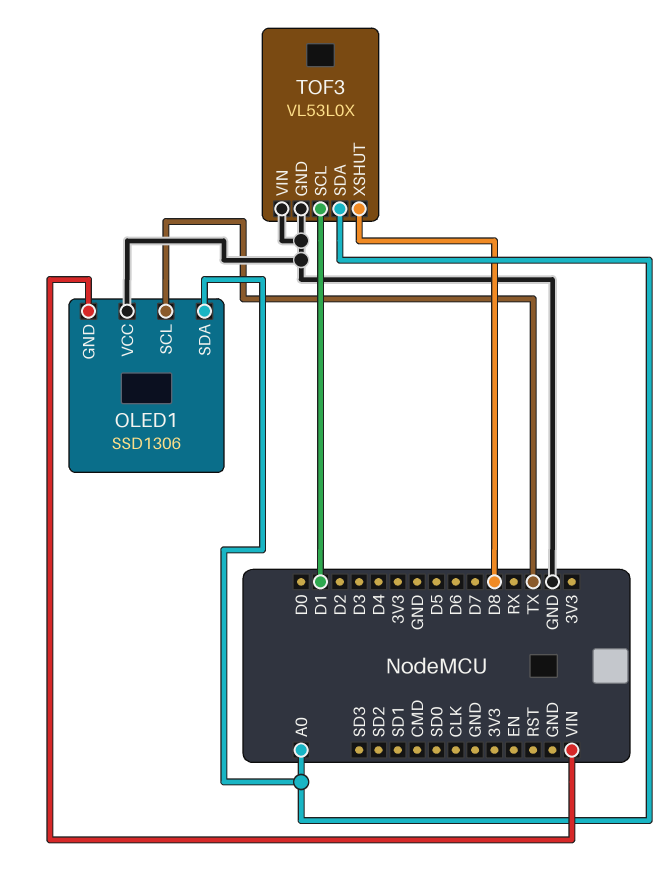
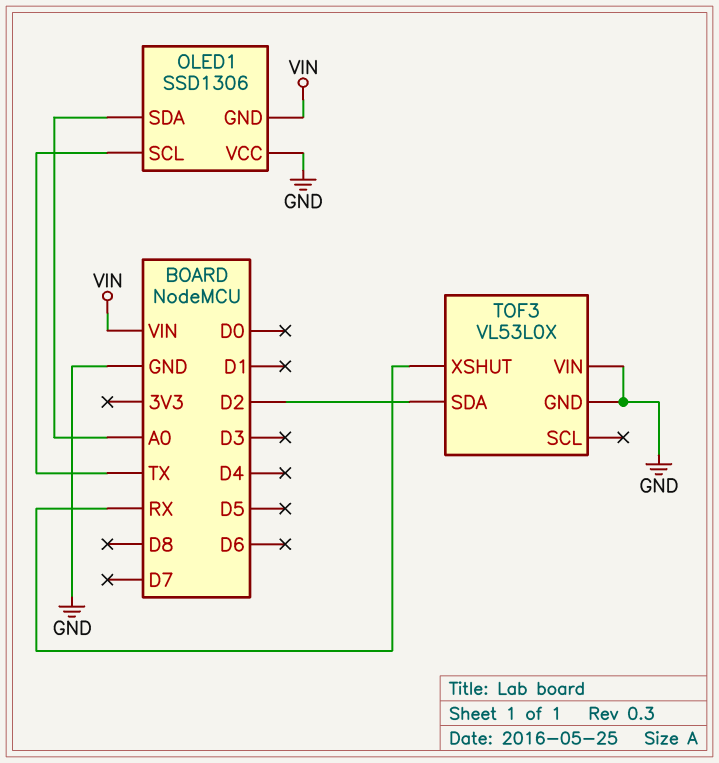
TOF3 pin SCL: D1 -> none
TOF3 pin SDA: A0 -> D2
TOF3 pin XSHUT: D8 -> RX

